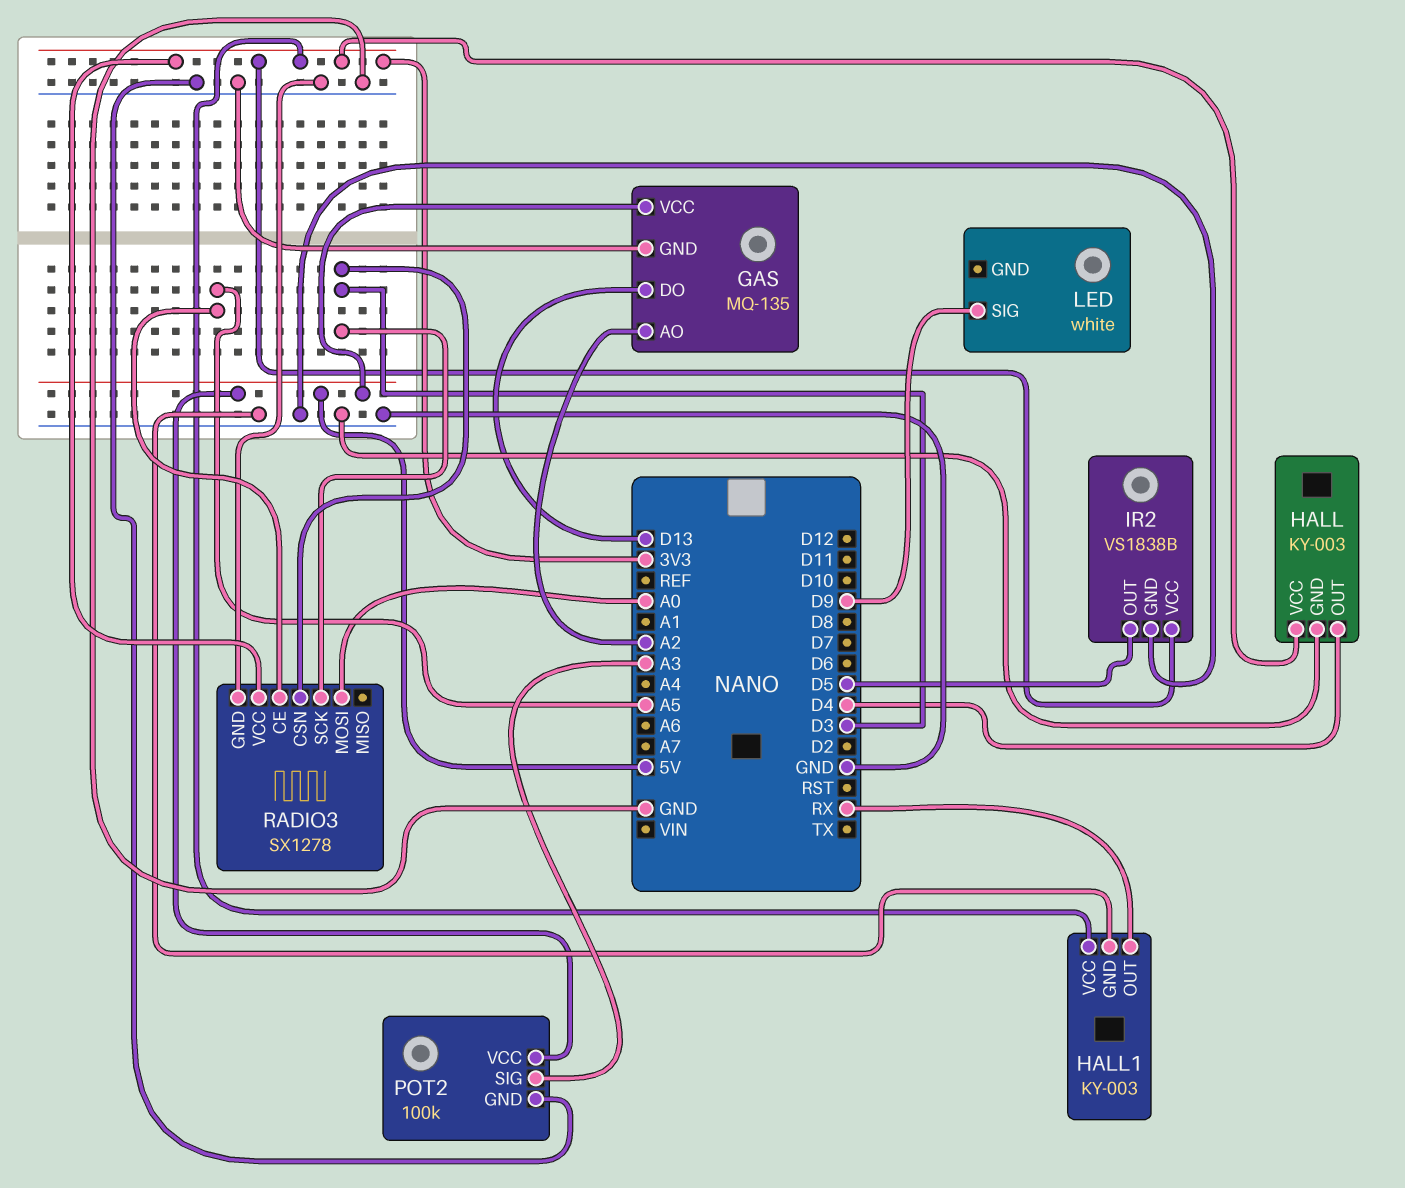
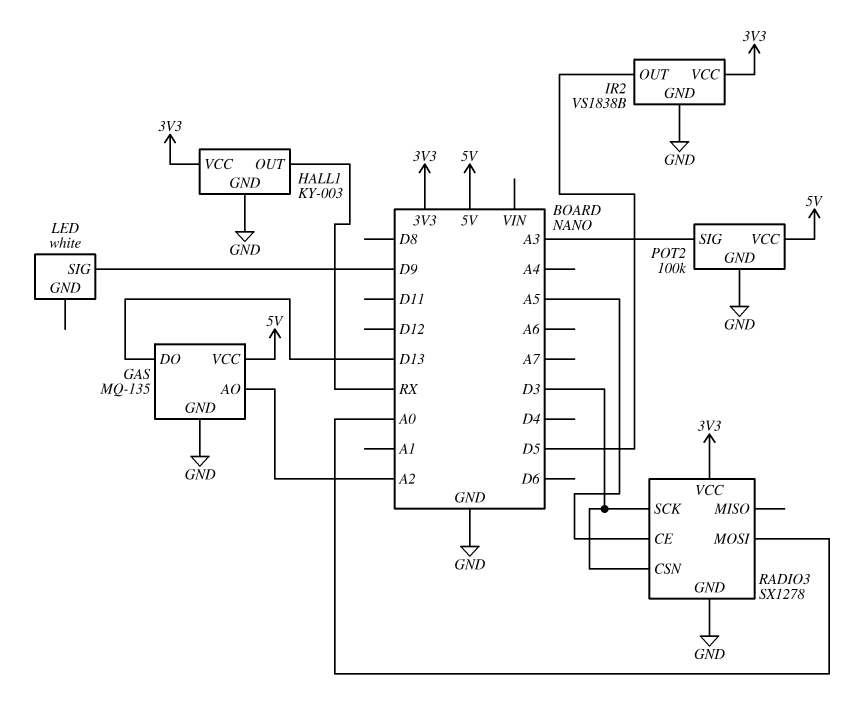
HALL: KY-003 -> none
HALL pin GND: GND -> none
HALL pin OUT: D4 -> none
HALL pin VCC: 3V3 -> none

